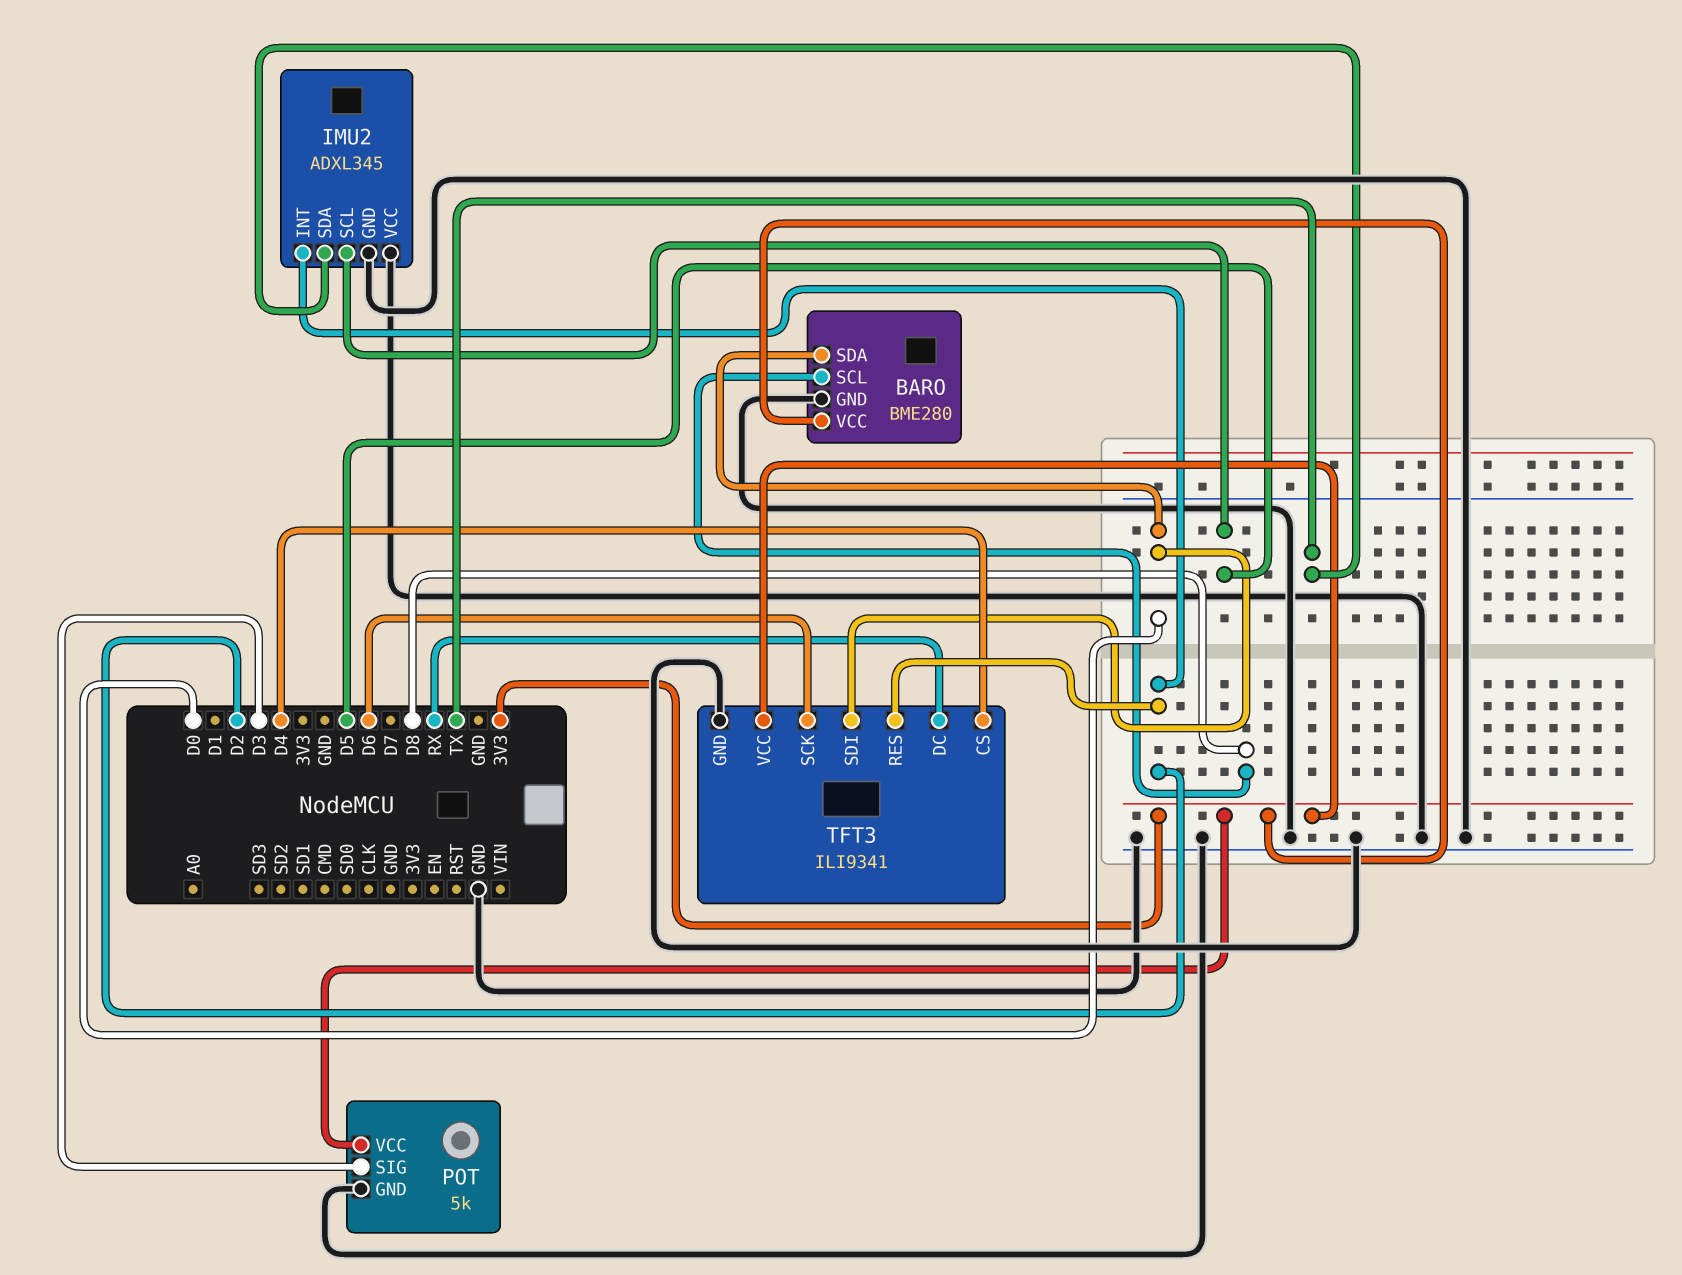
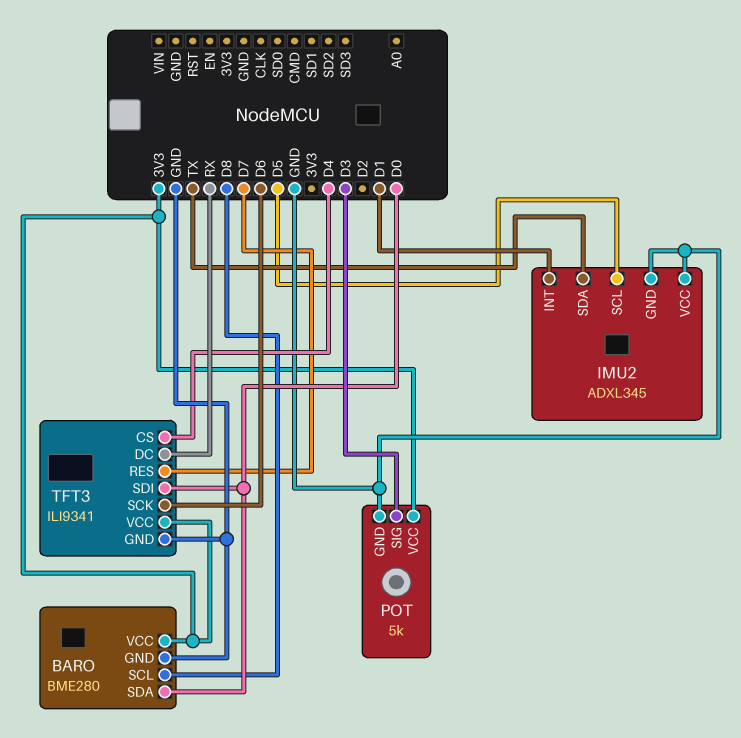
IMU2 pin INT: D2 -> D1
TFT3 pin RES: D2 -> D7

